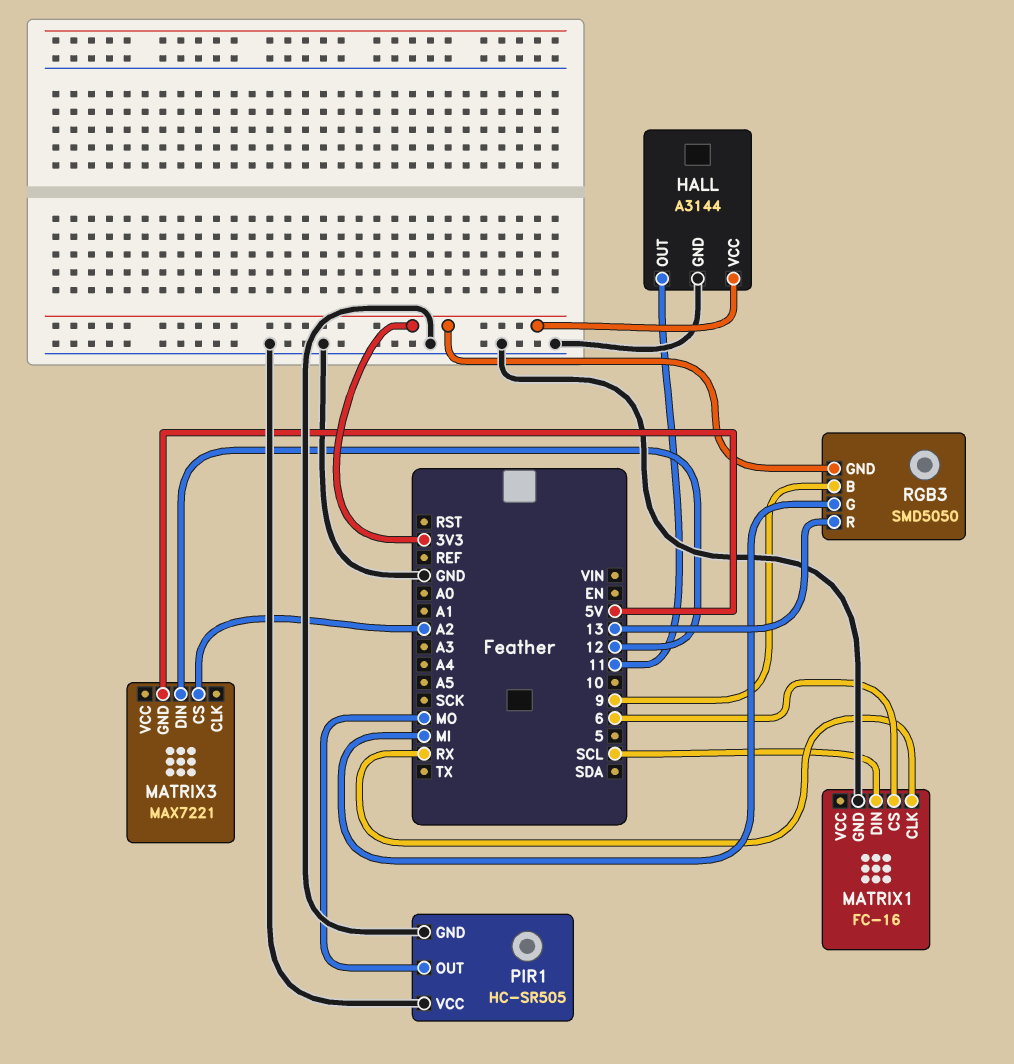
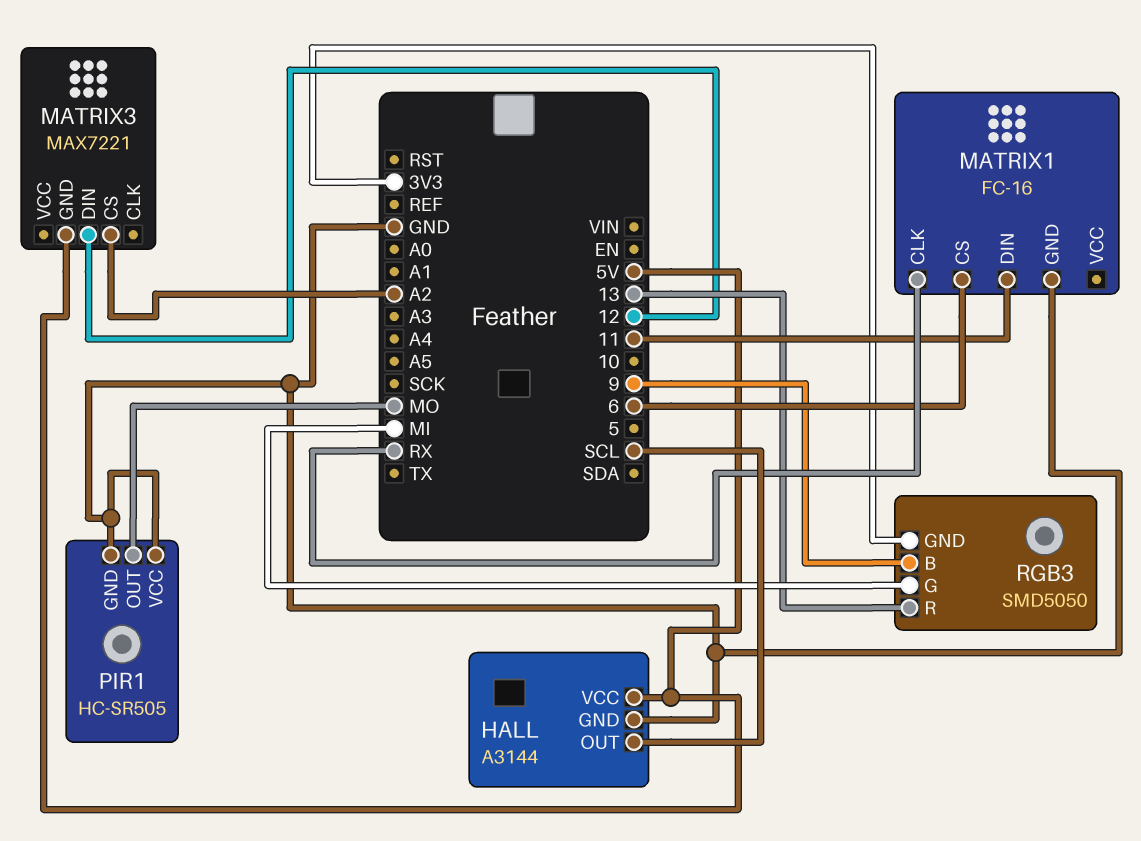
HALL pin OUT: 11 -> SCL
HALL pin VCC: 3V3 -> 5V
MATRIX1 pin DIN: SCL -> 11

